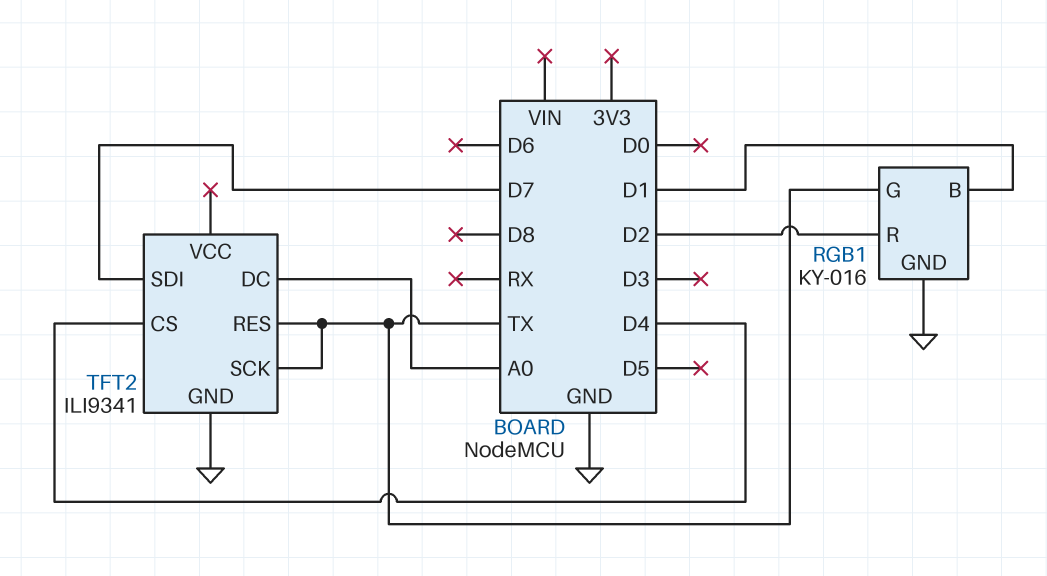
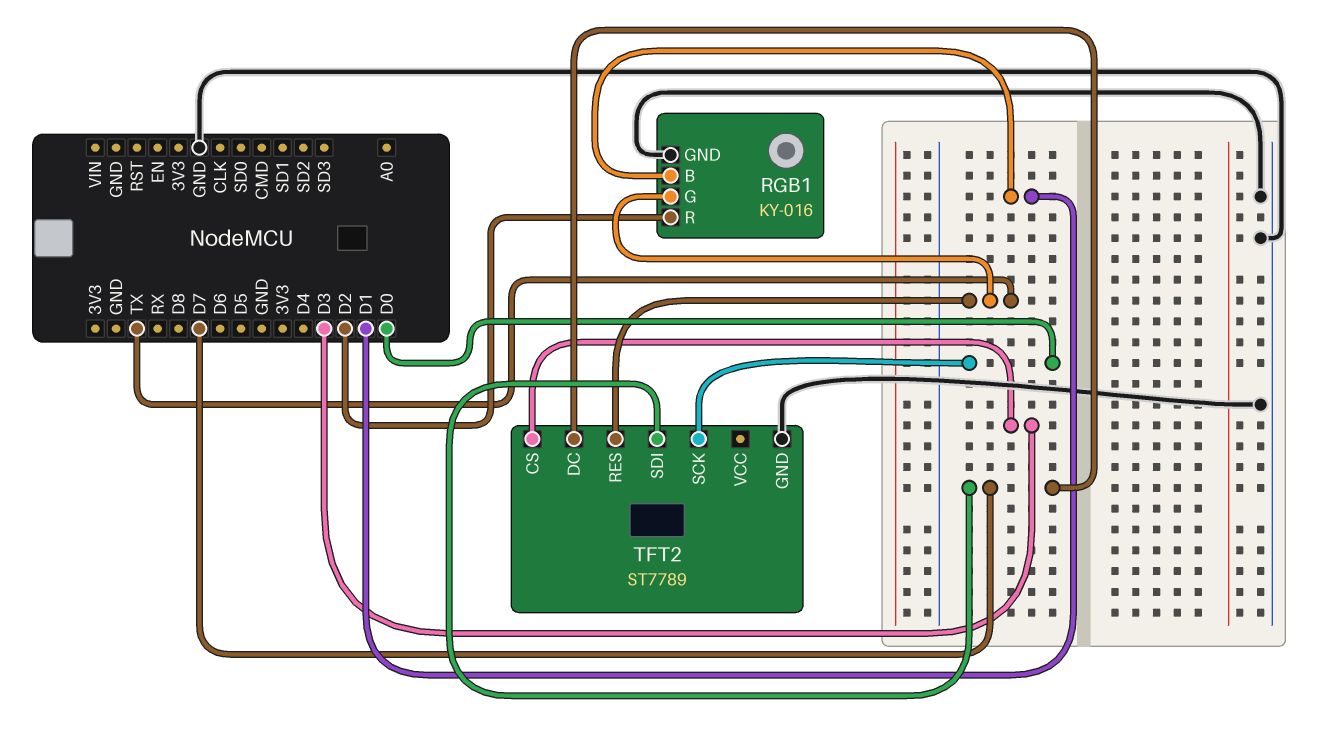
TFT2: ILI9341 -> ST7789
TFT2 pin CS: D4 -> D3
TFT2 pin DC: A0 -> D7
TFT2 pin SCK: TX -> D0

